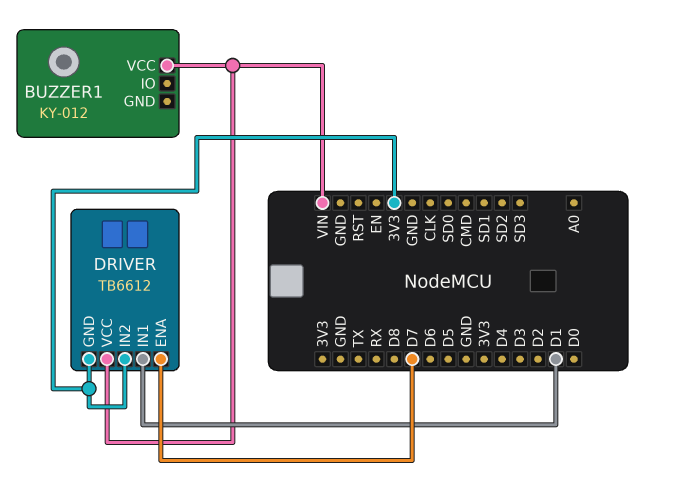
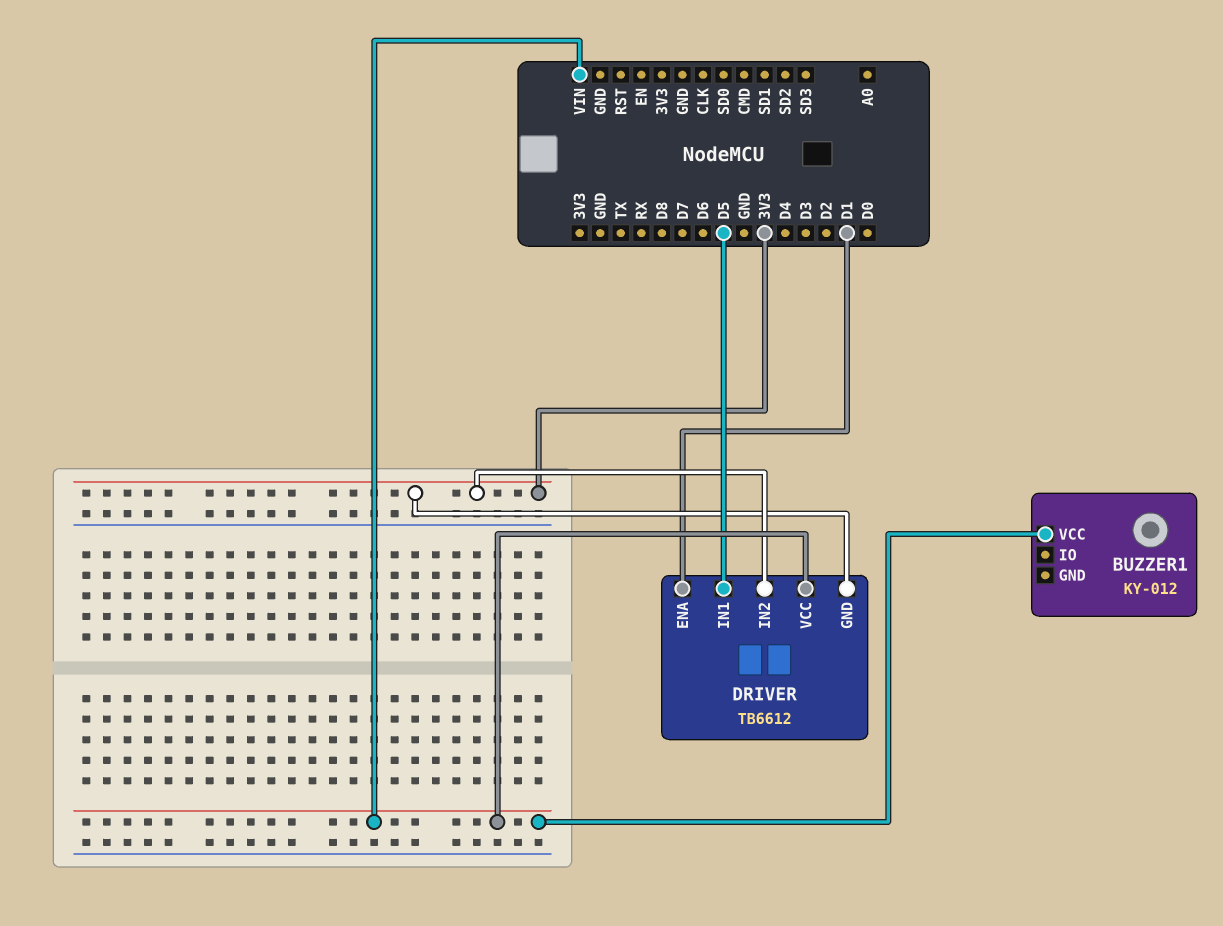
DRIVER pin ENA: D7 -> D1
DRIVER pin IN1: D1 -> D5

